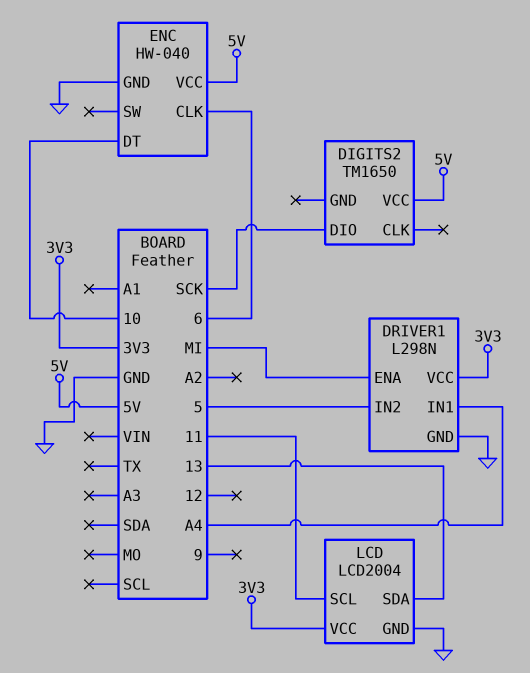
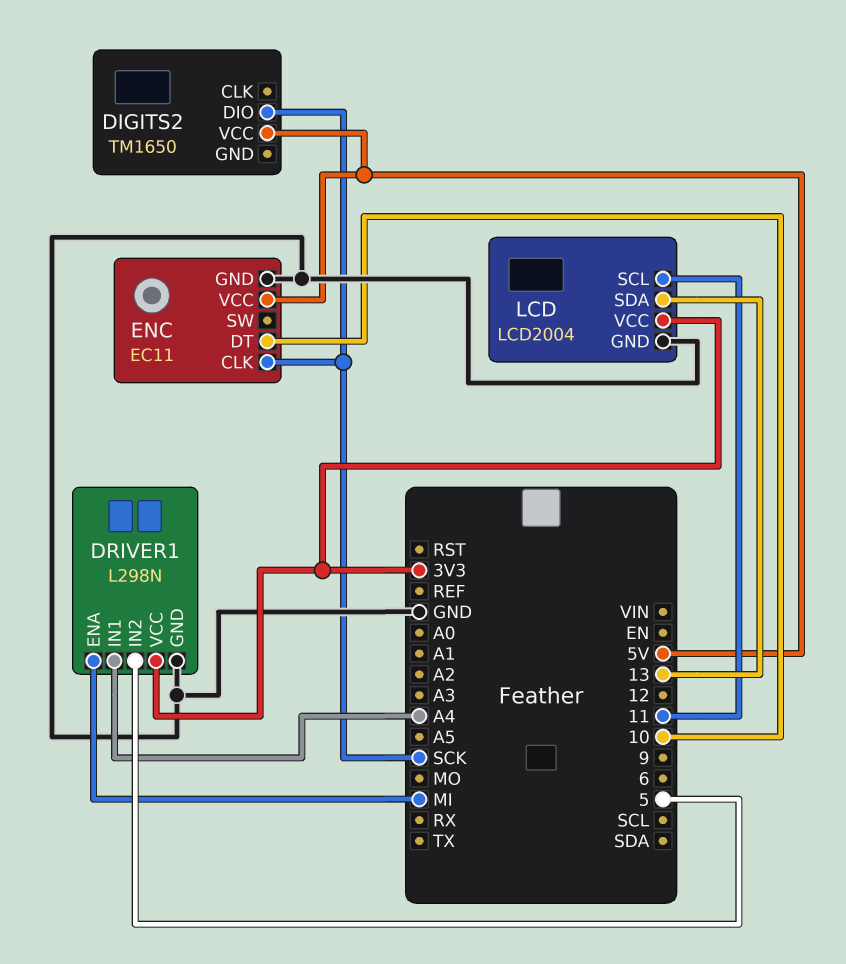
ENC: HW-040 -> EC11
ENC pin CLK: 6 -> SCK

